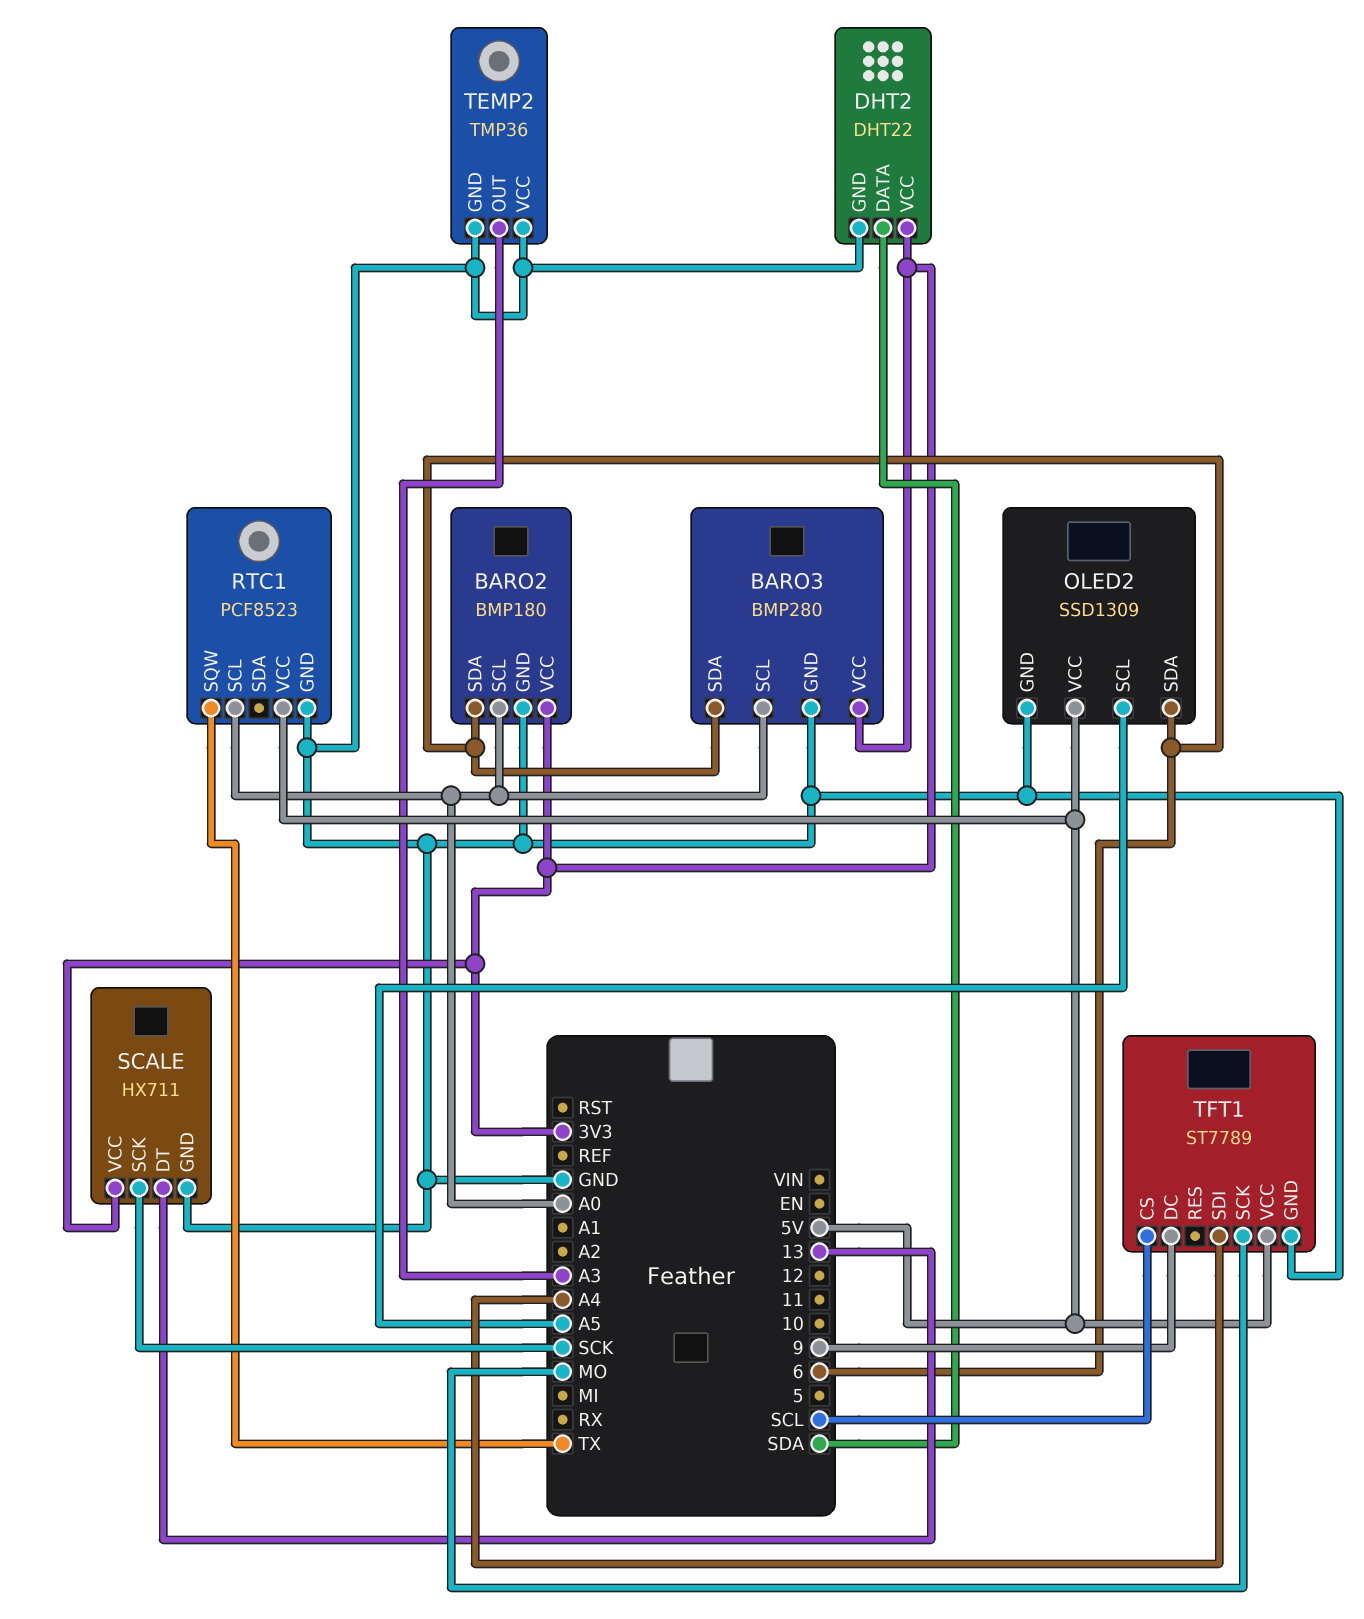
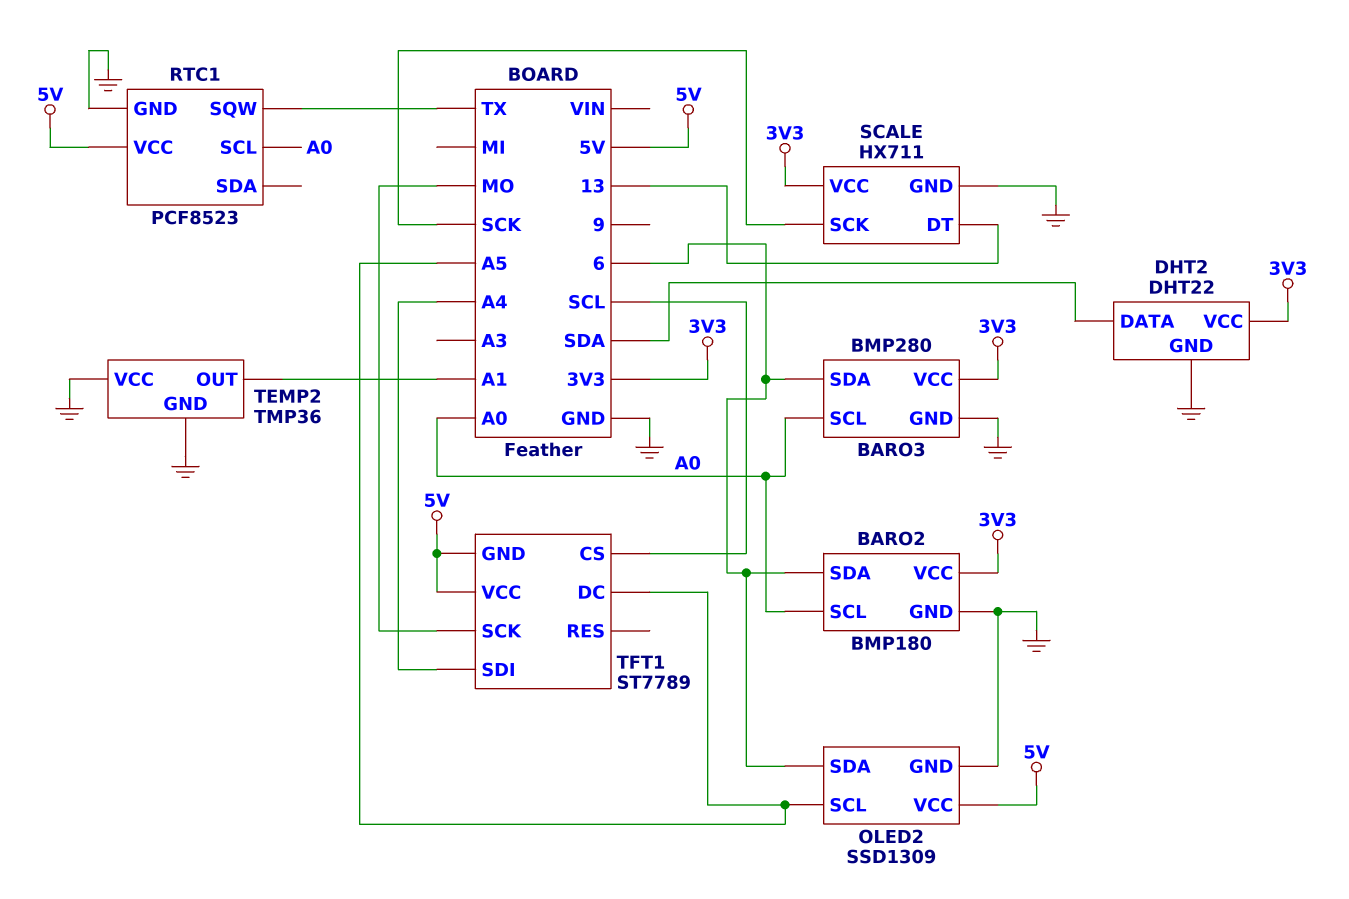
TEMP2 pin OUT: A3 -> A1
TFT1 pin DC: 9 -> A5
TFT1 pin GND: GND -> 5V

